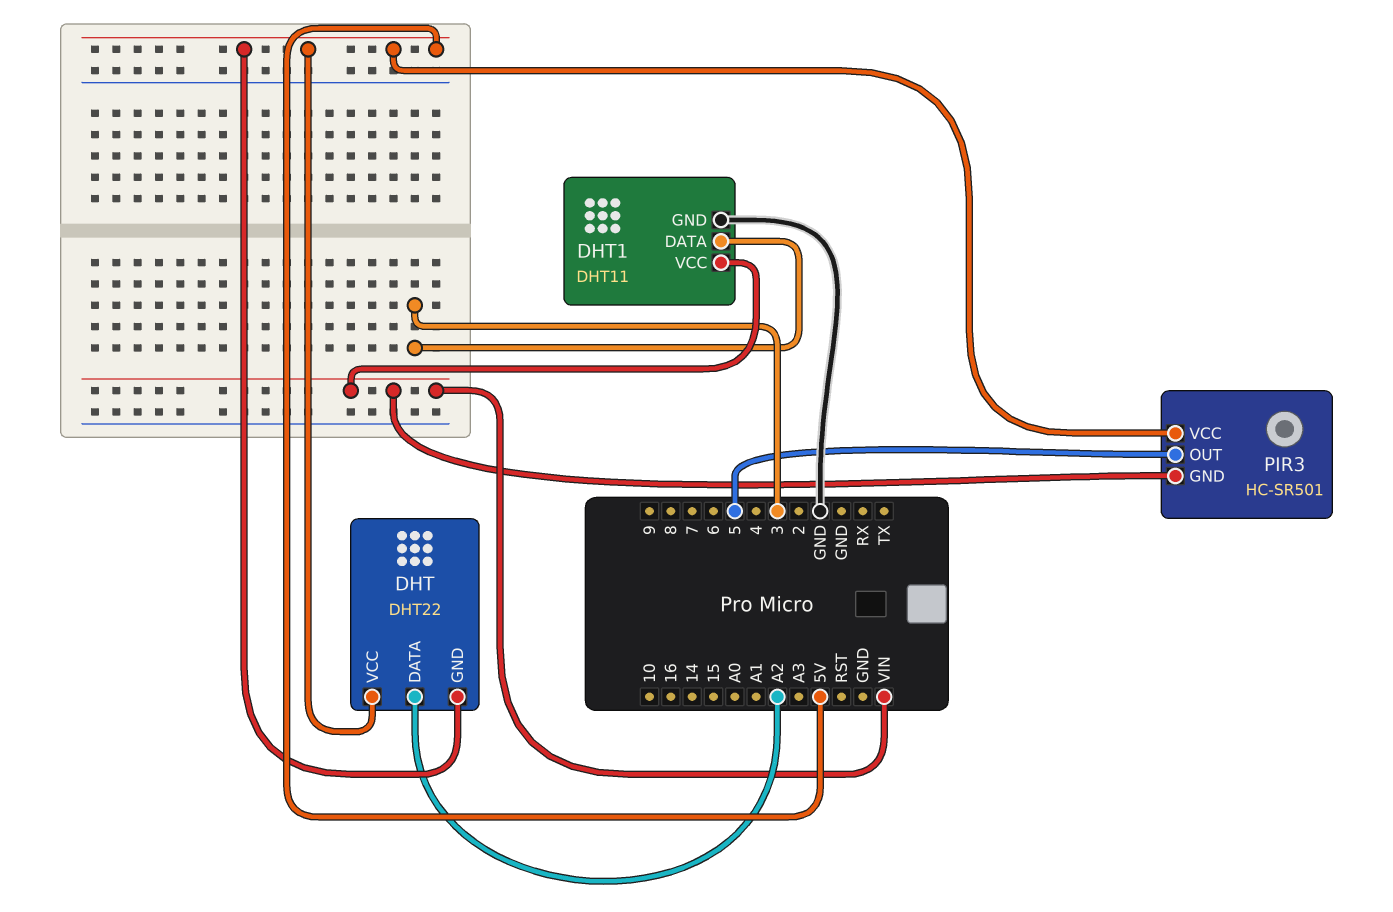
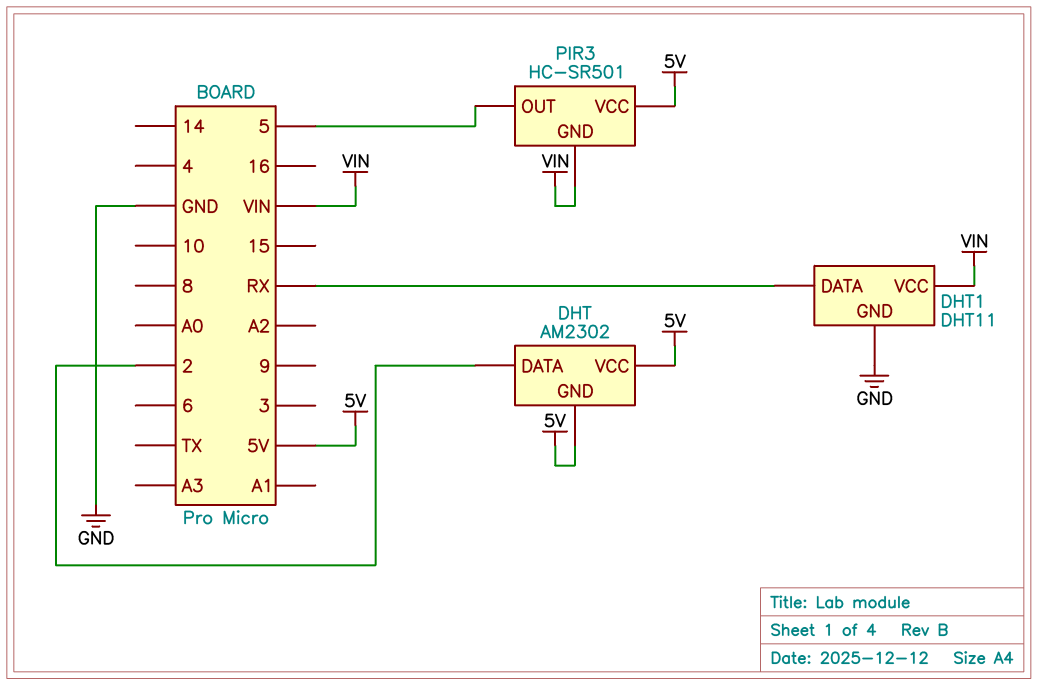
DHT: DHT22 -> AM2302
DHT pin DATA: A2 -> 2
DHT1 pin DATA: 3 -> RX

